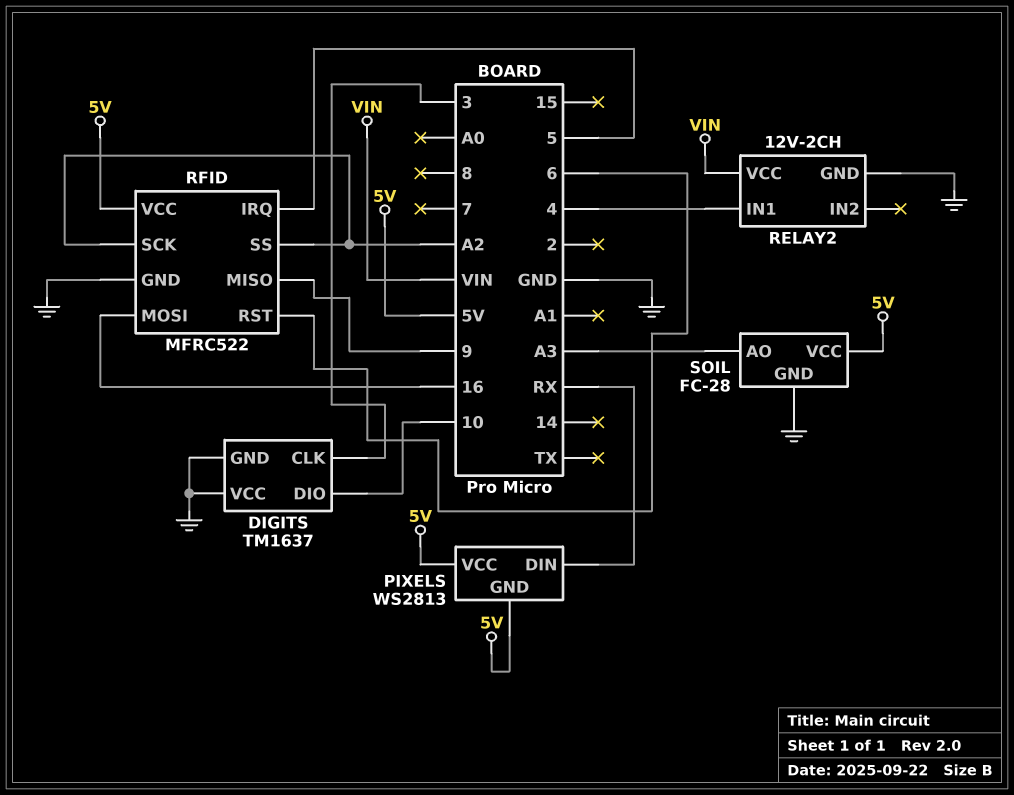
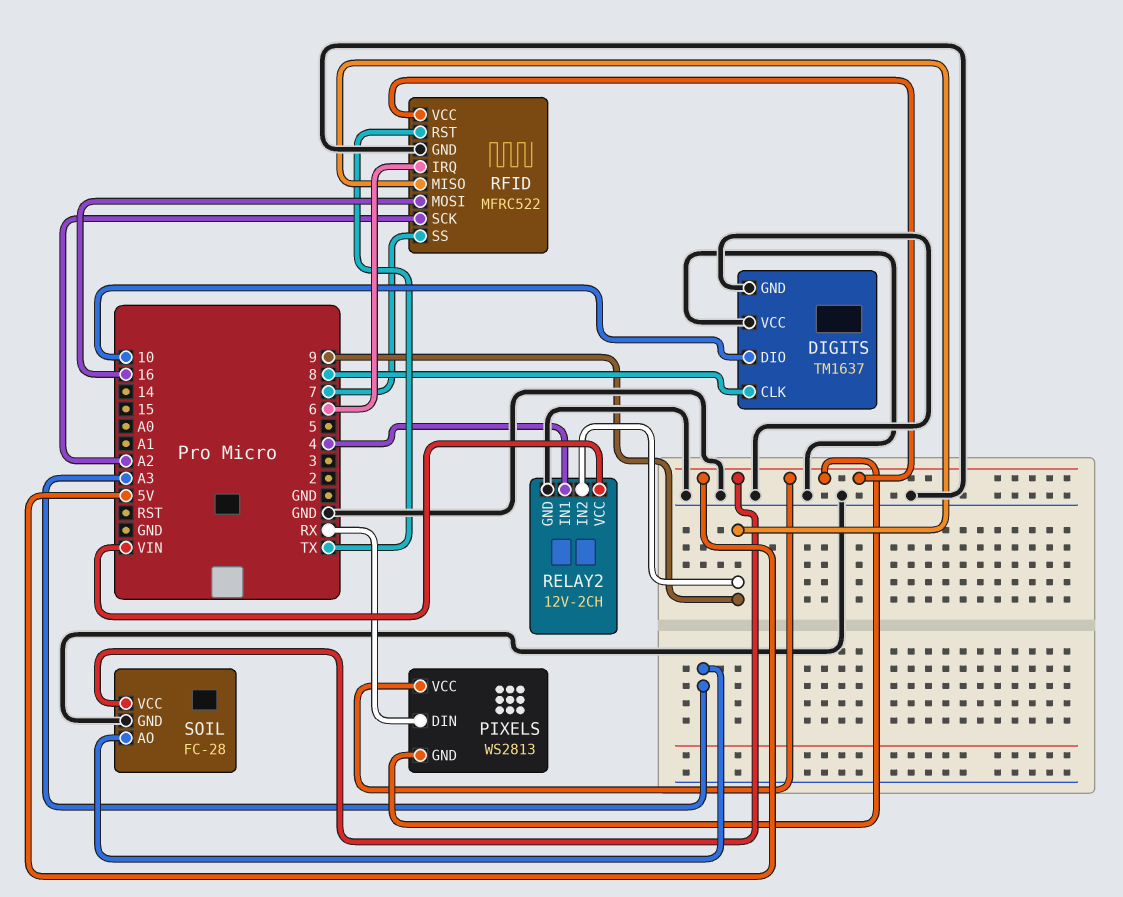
DIGITS pin CLK: 3 -> 8
RELAY2 pin IN2: none -> 9
RFID pin IRQ: 5 -> 6
RFID pin RST: 6 -> TX
RFID pin SS: A2 -> 7

